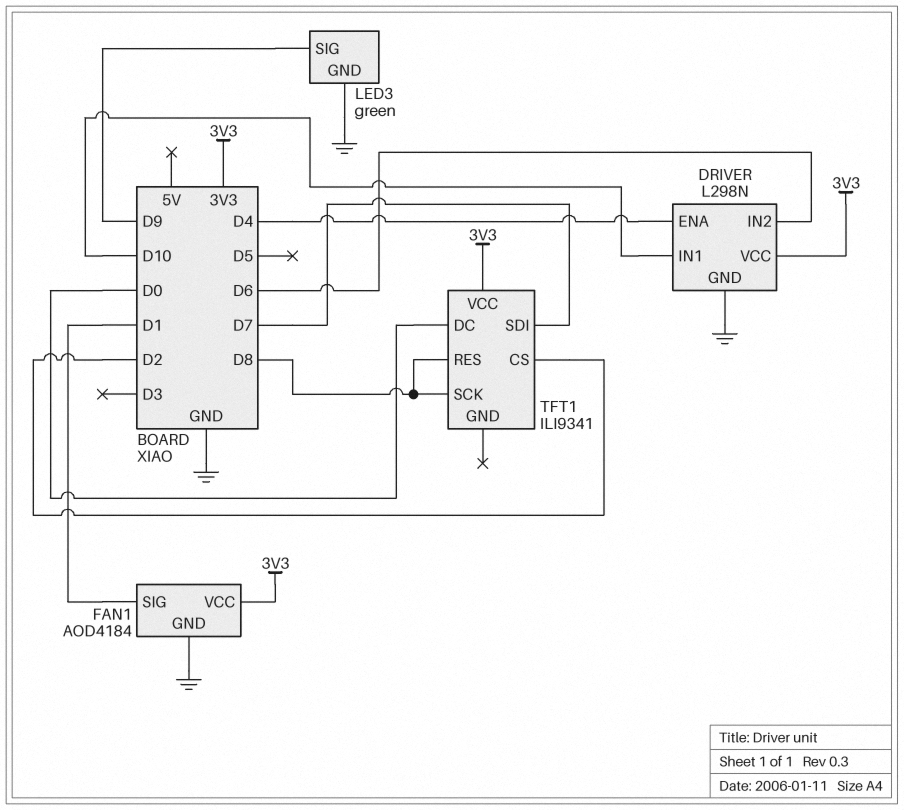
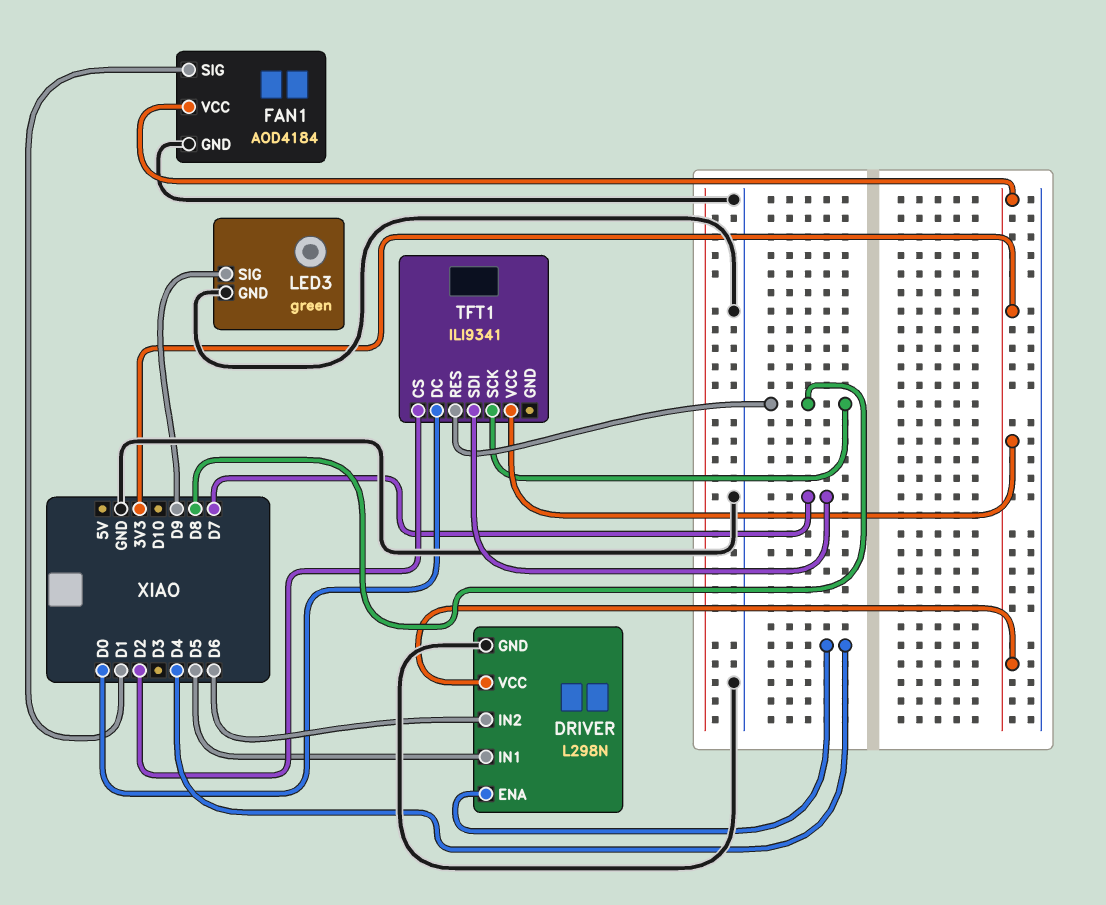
DRIVER pin IN1: D10 -> D5

